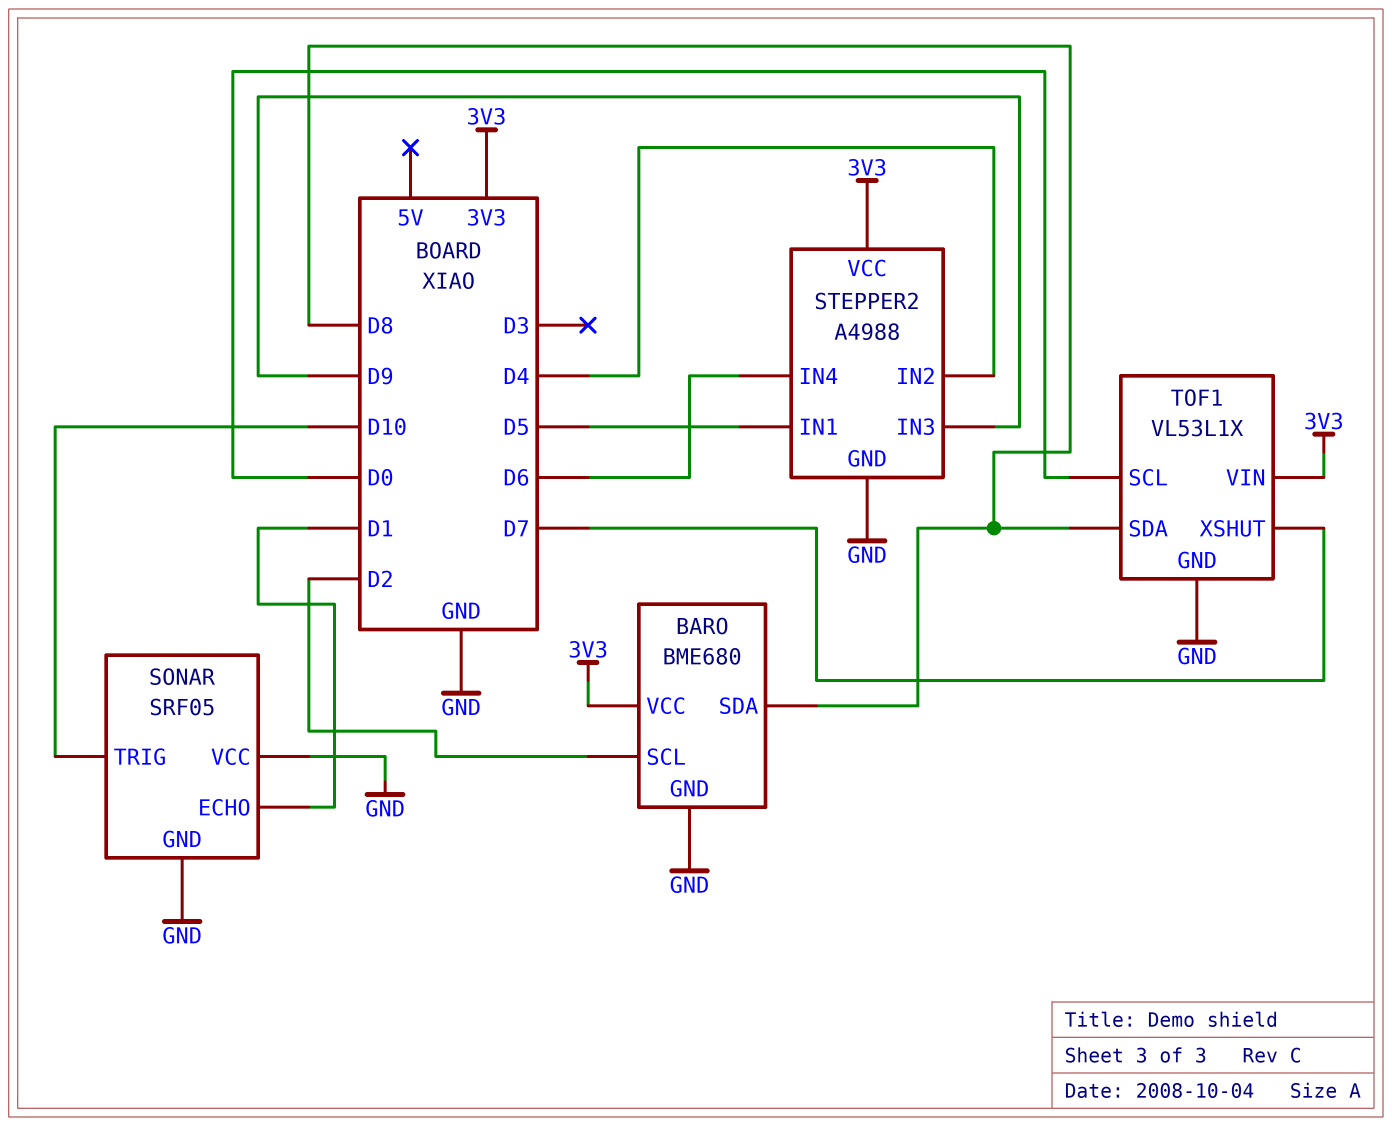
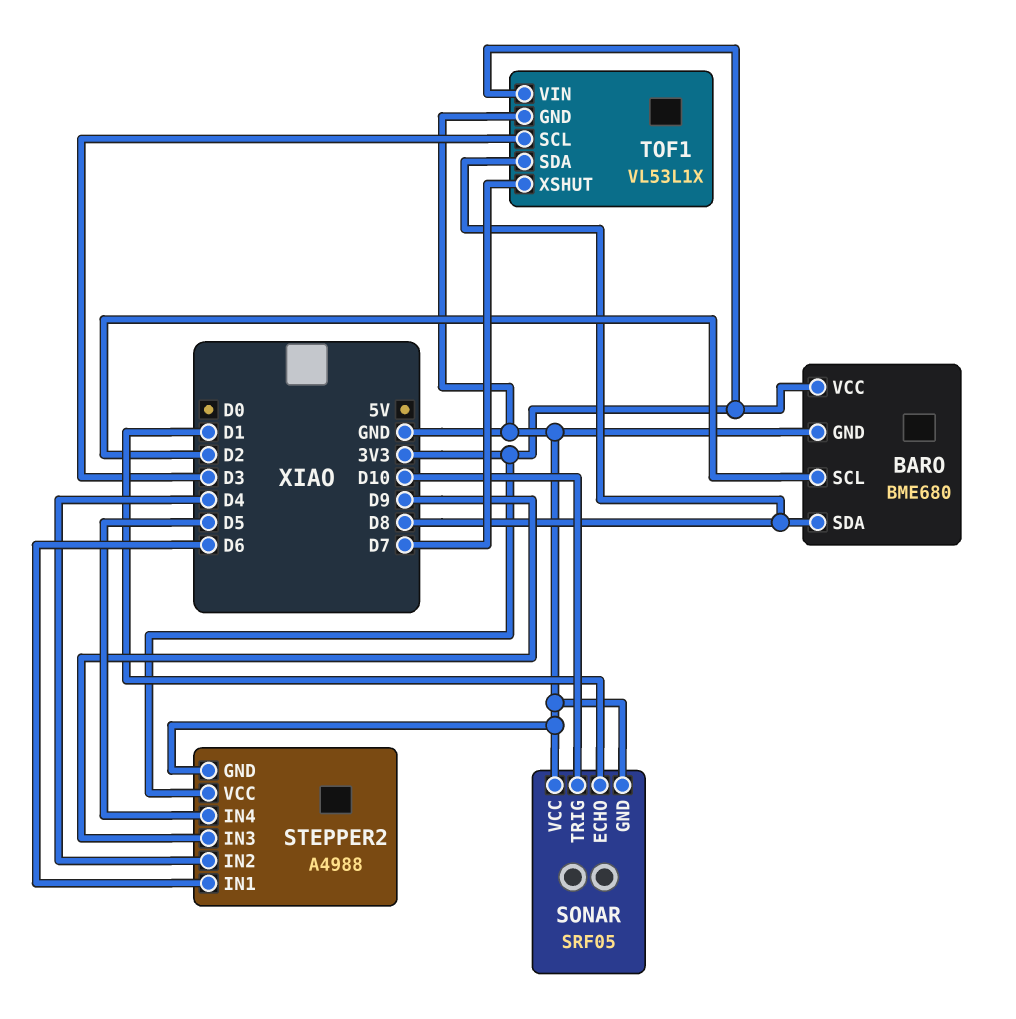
STEPPER2 pin IN1: D5 -> D6
STEPPER2 pin IN4: D6 -> D5
TOF1 pin SCL: D0 -> D3

